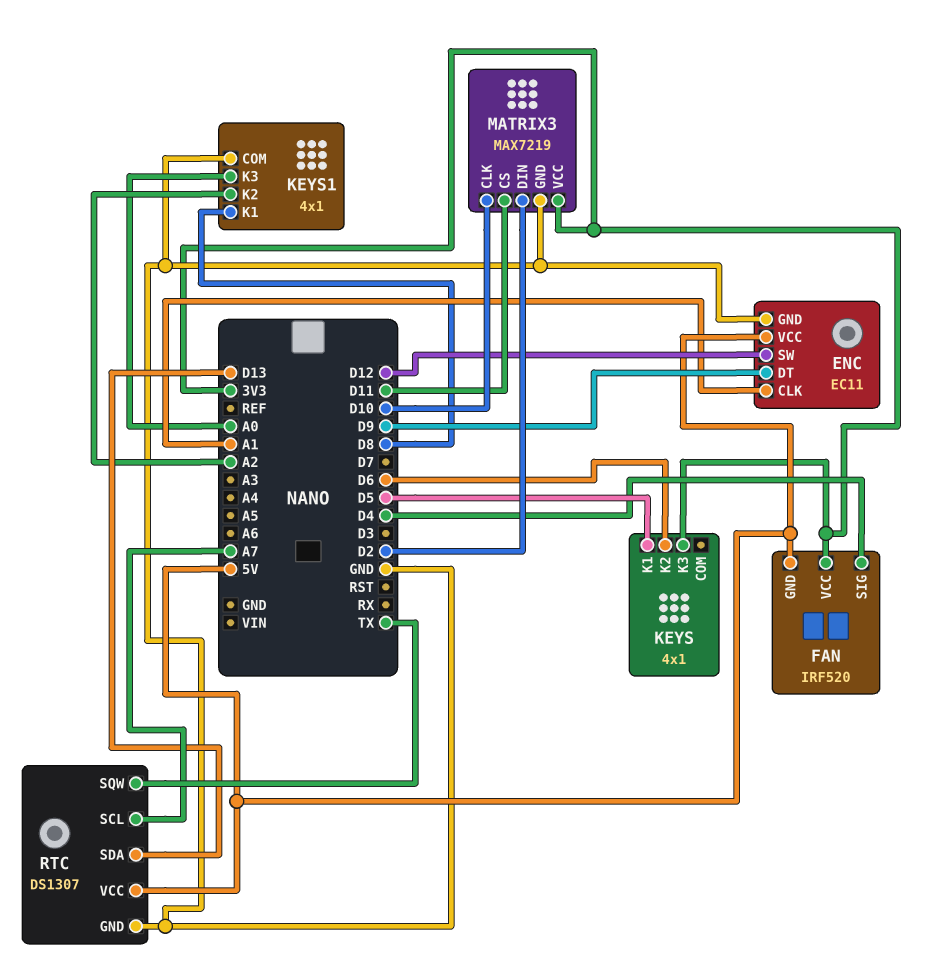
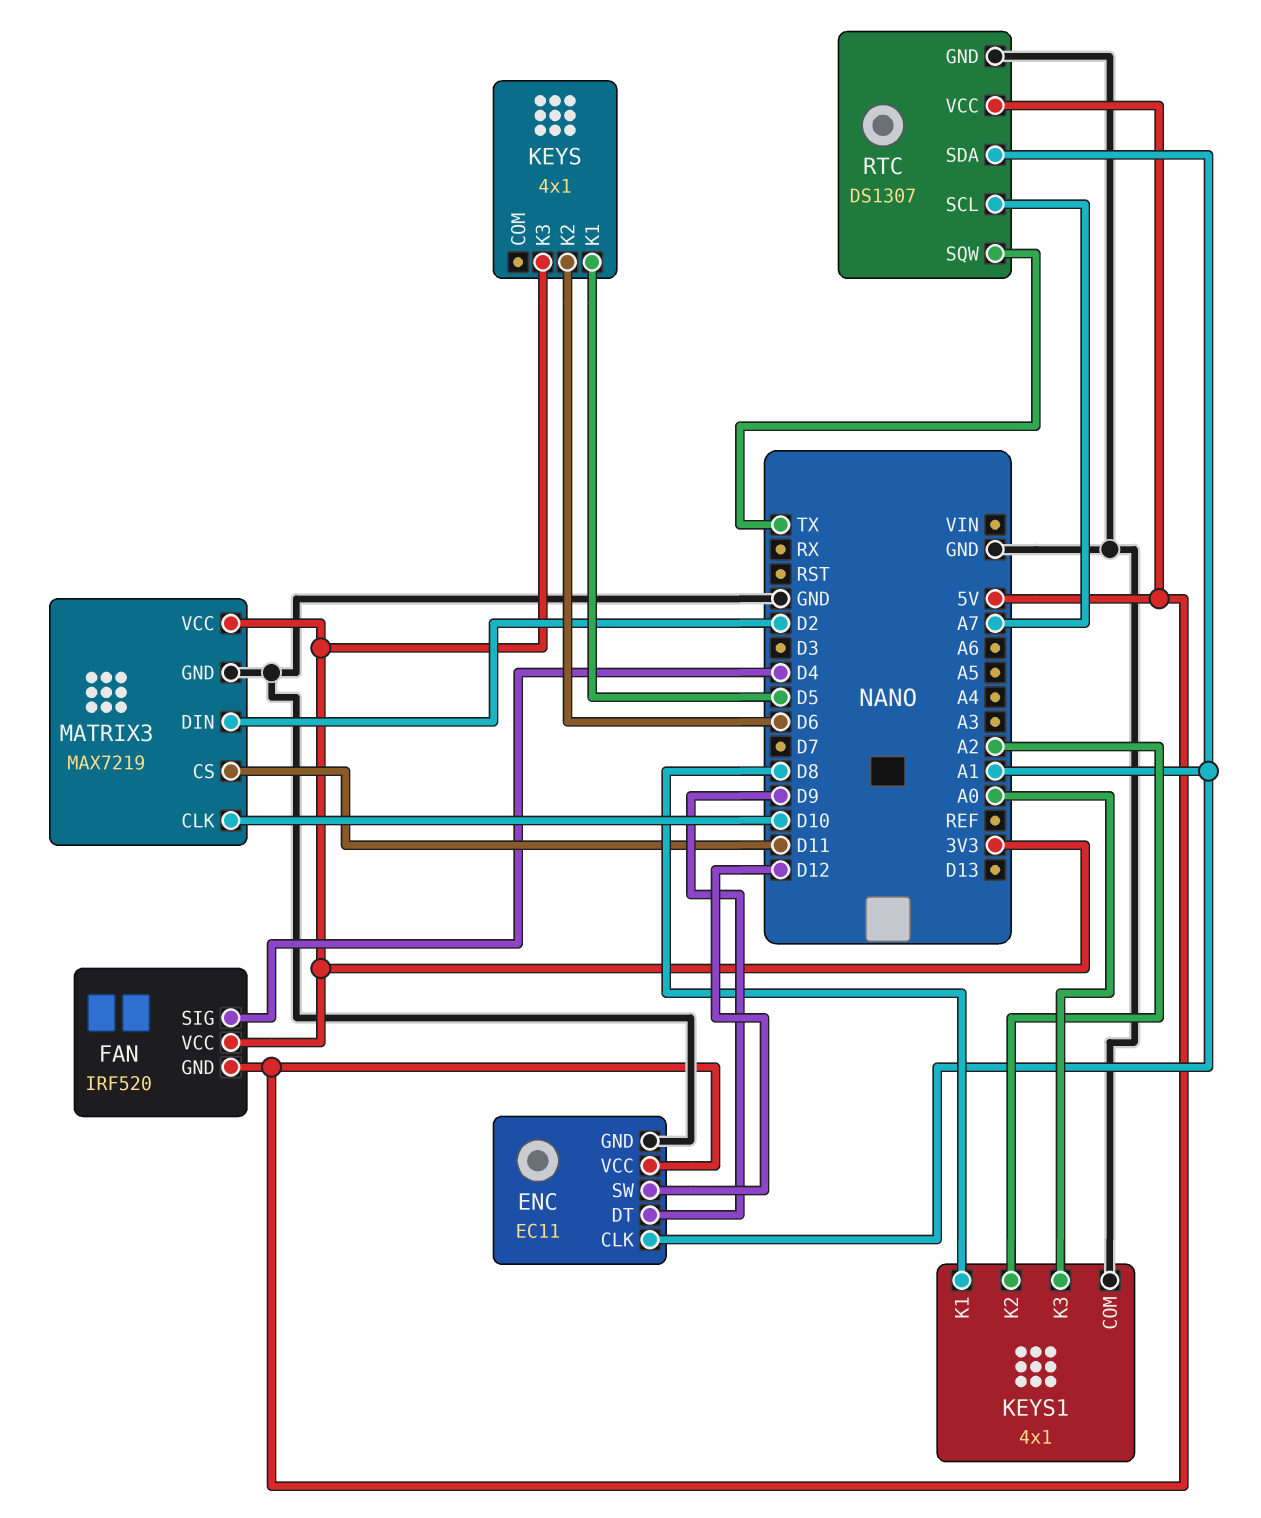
RTC pin SDA: D13 -> A1

